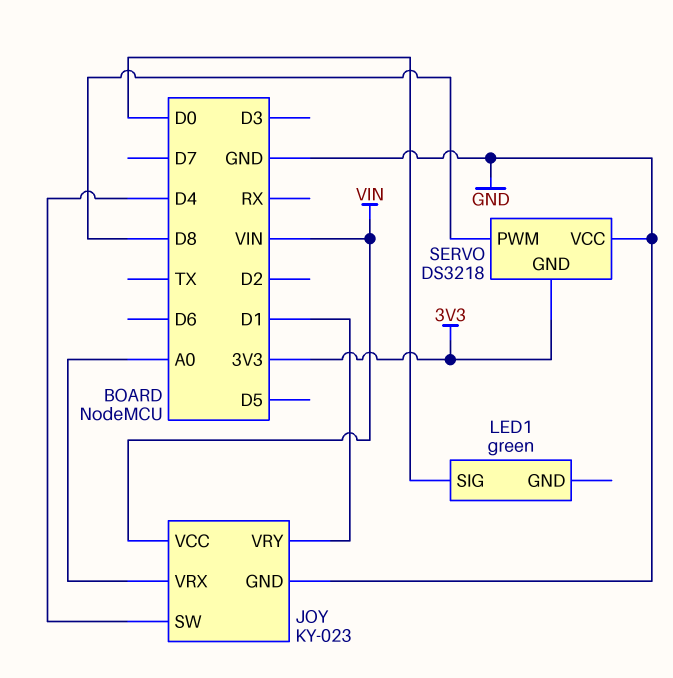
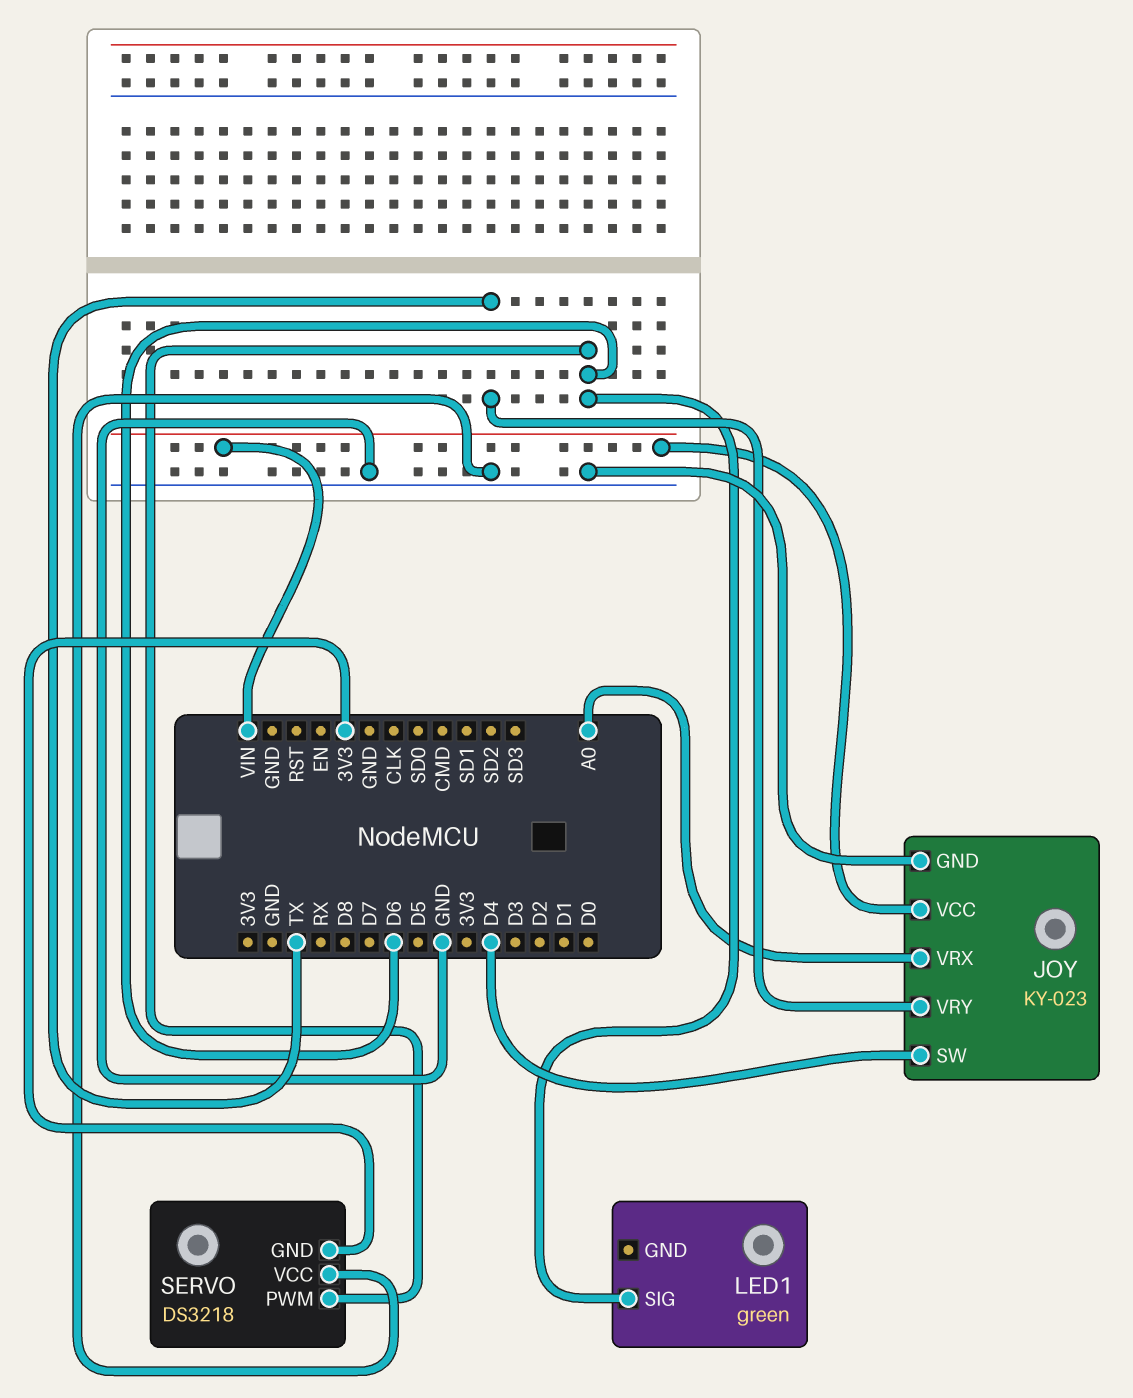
JOY pin VRY: D1 -> TX
LED1 pin SIG: D0 -> D6
SERVO pin PWM: D8 -> D6

